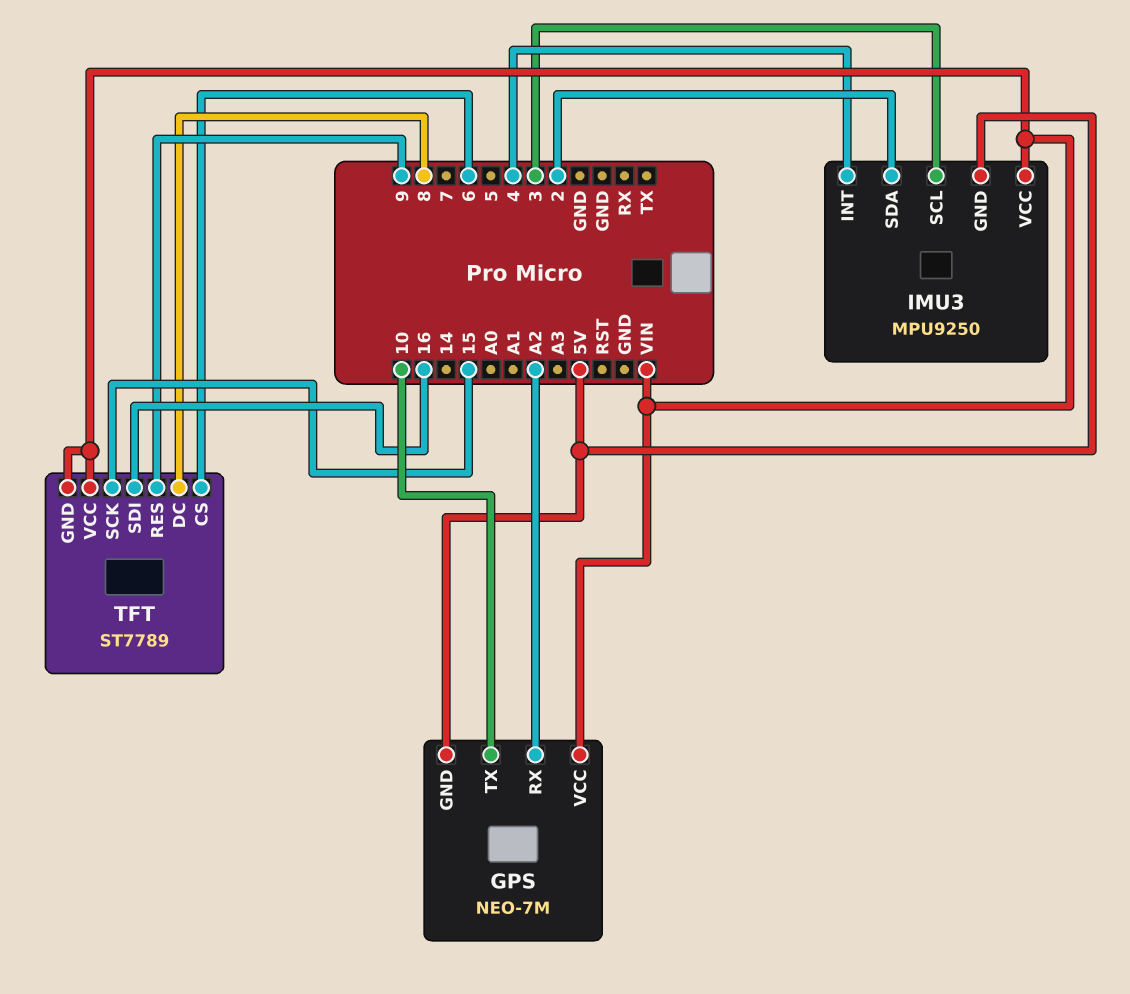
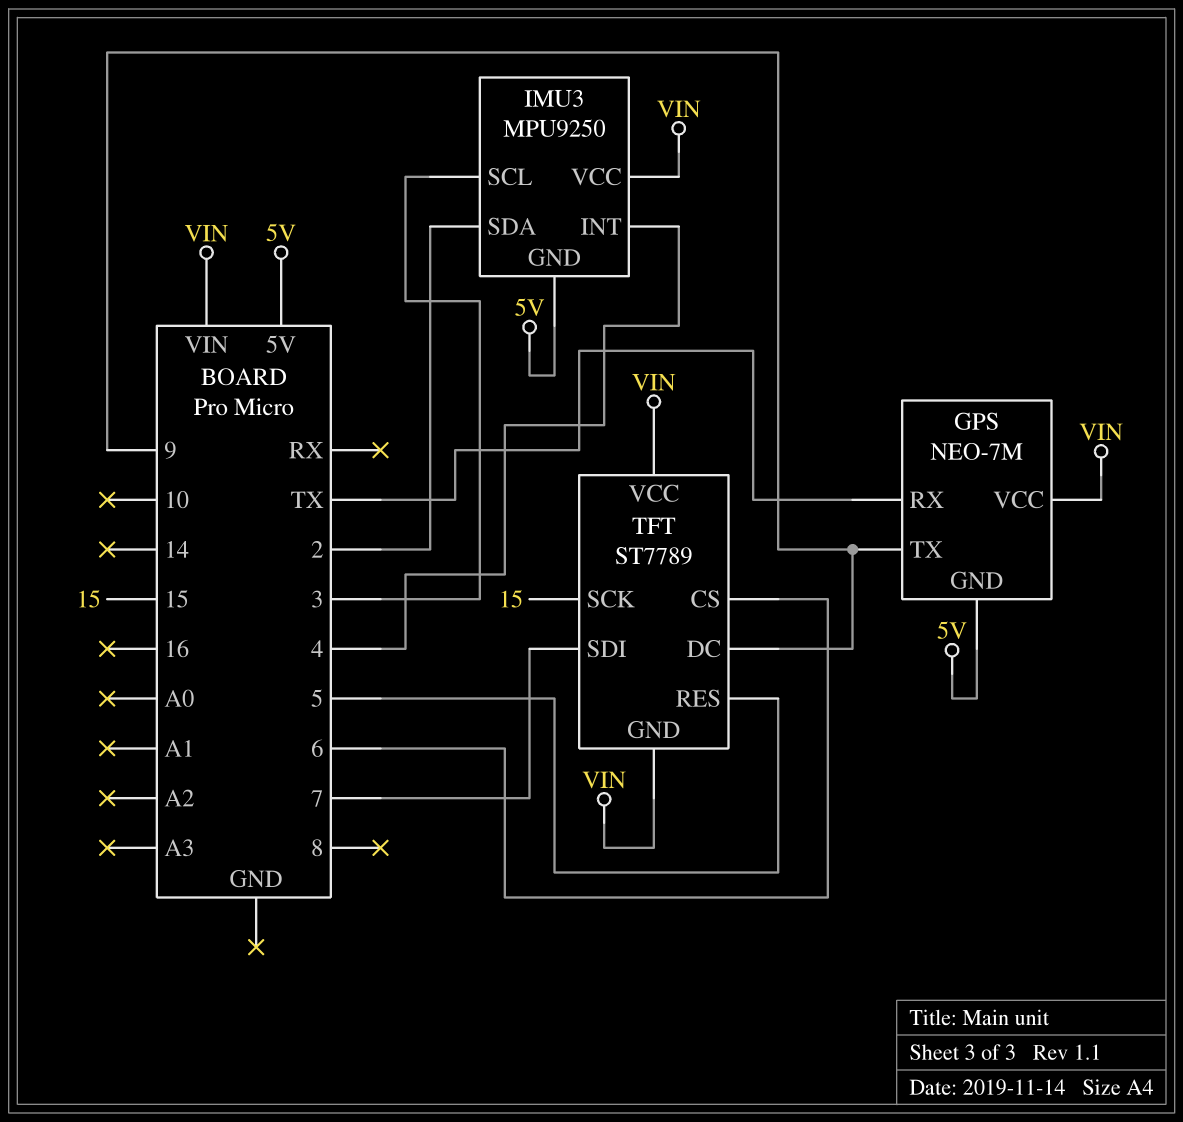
GPS pin RX: A2 -> TX
GPS pin TX: 10 -> 9
TFT pin DC: 8 -> 9
TFT pin RES: 9 -> 5
TFT pin SDI: 16 -> 7

